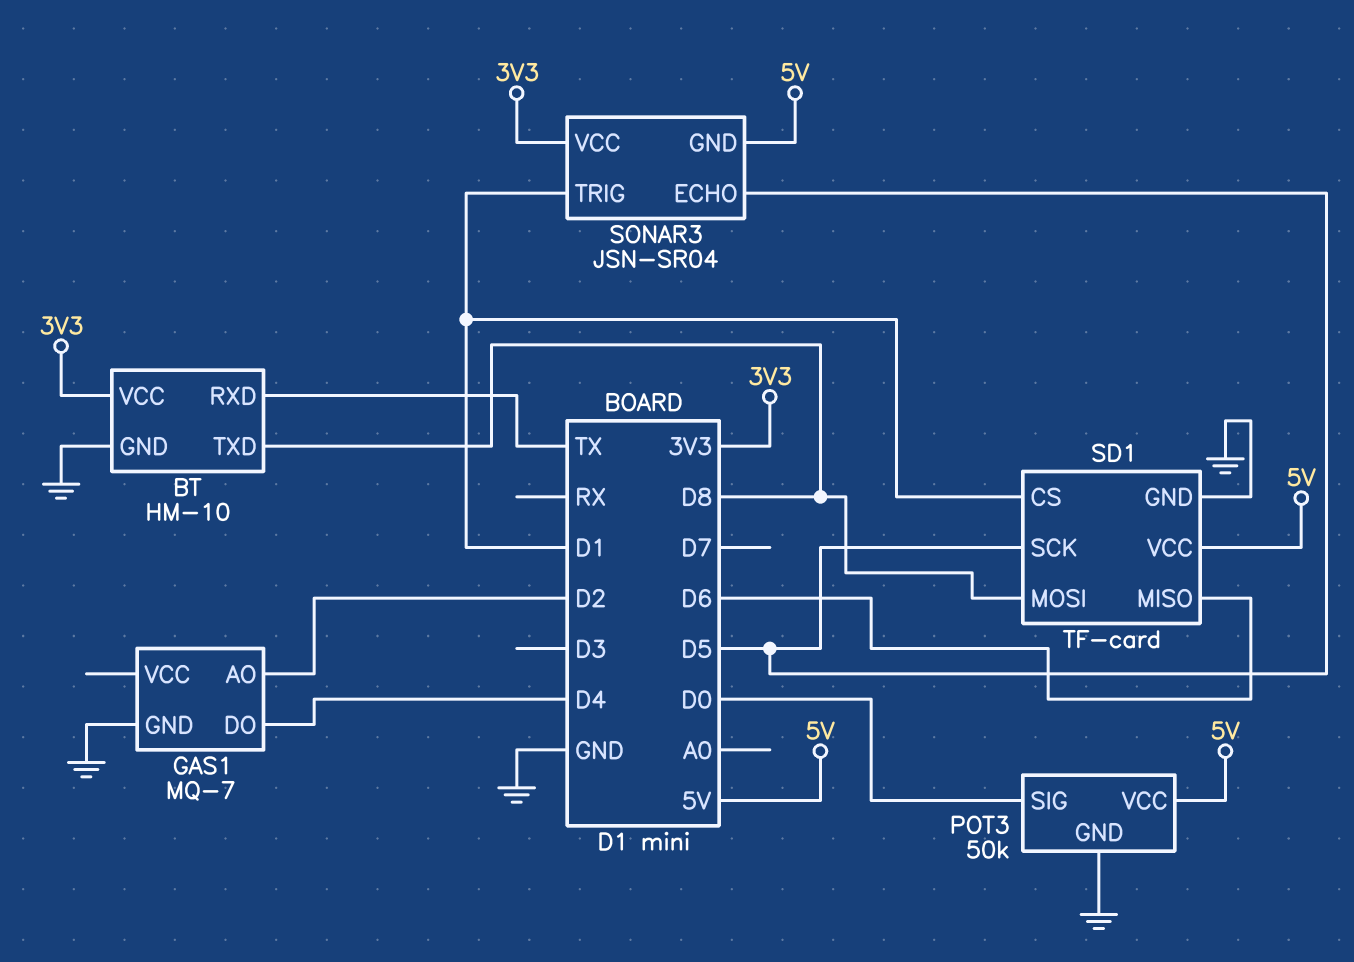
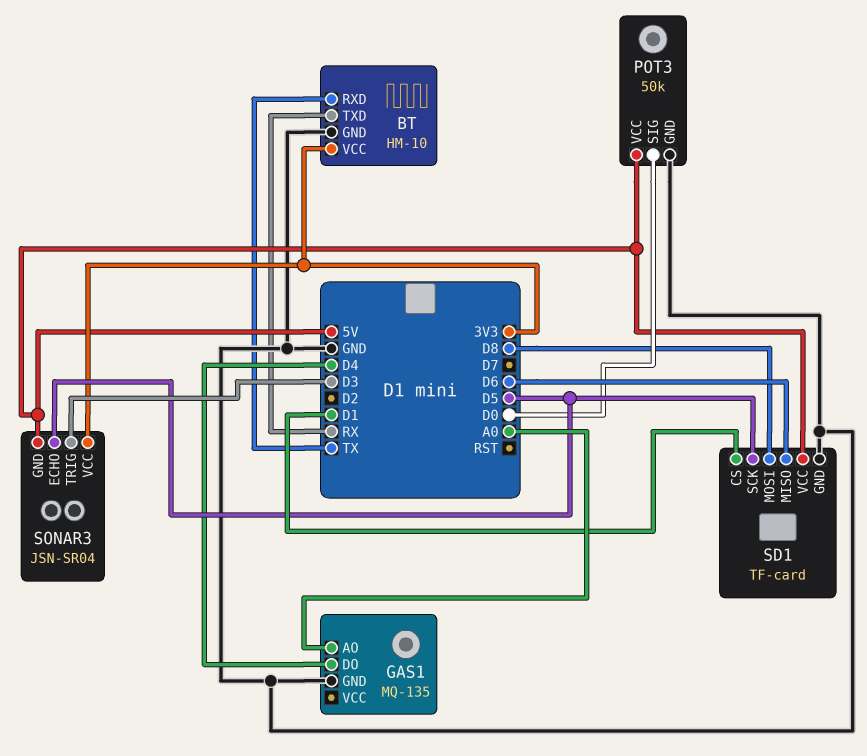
BT pin TXD: D8 -> RX
GAS1: MQ-7 -> MQ-135
GAS1 pin AO: D2 -> A0
SONAR3 pin TRIG: D1 -> D3

